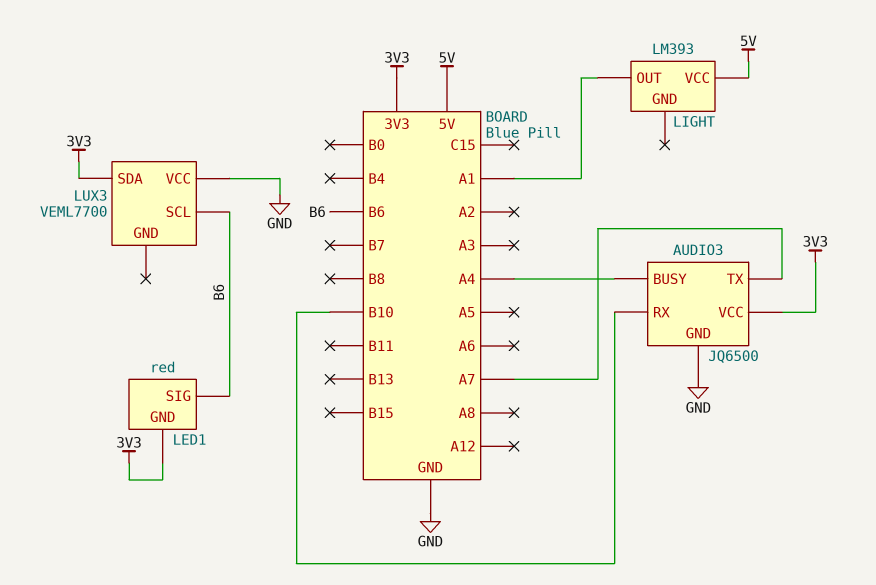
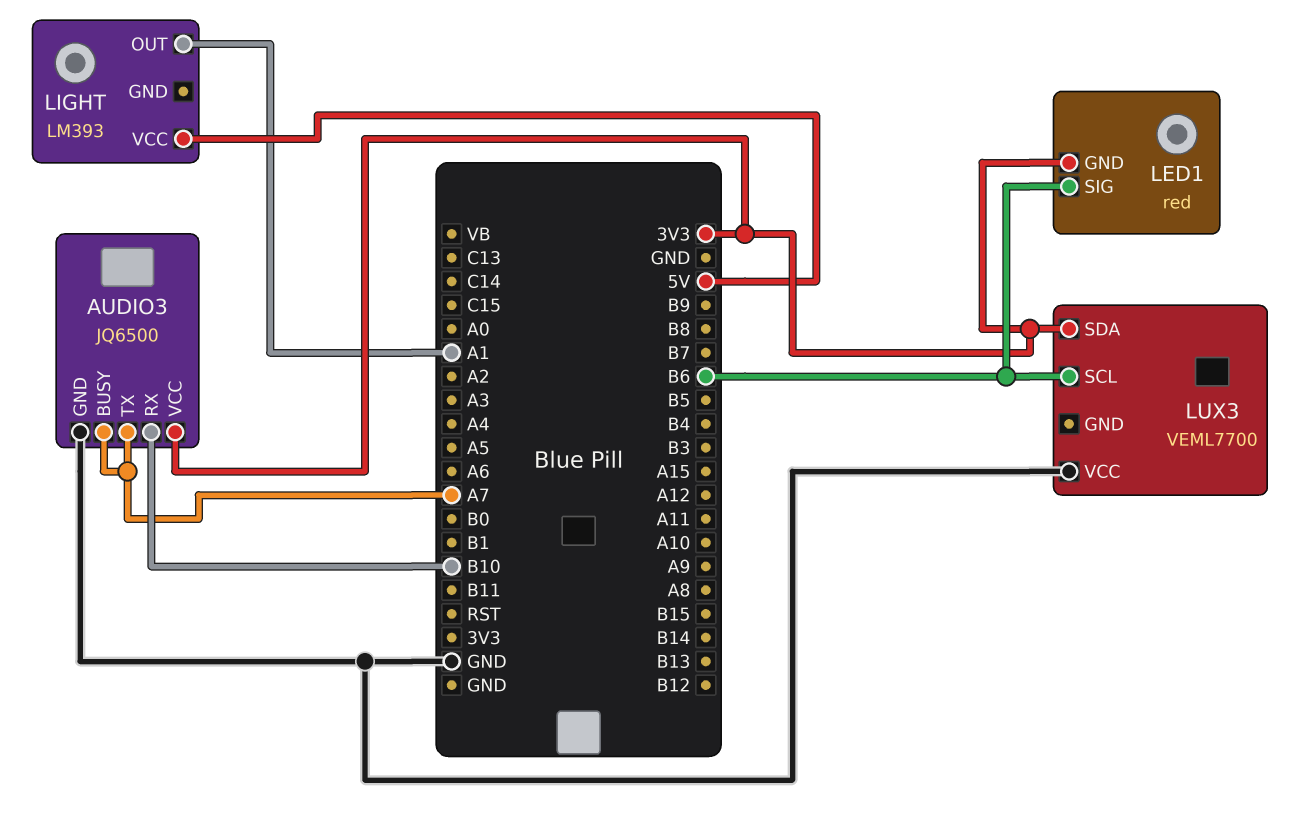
AUDIO3 pin BUSY: A4 -> A7

